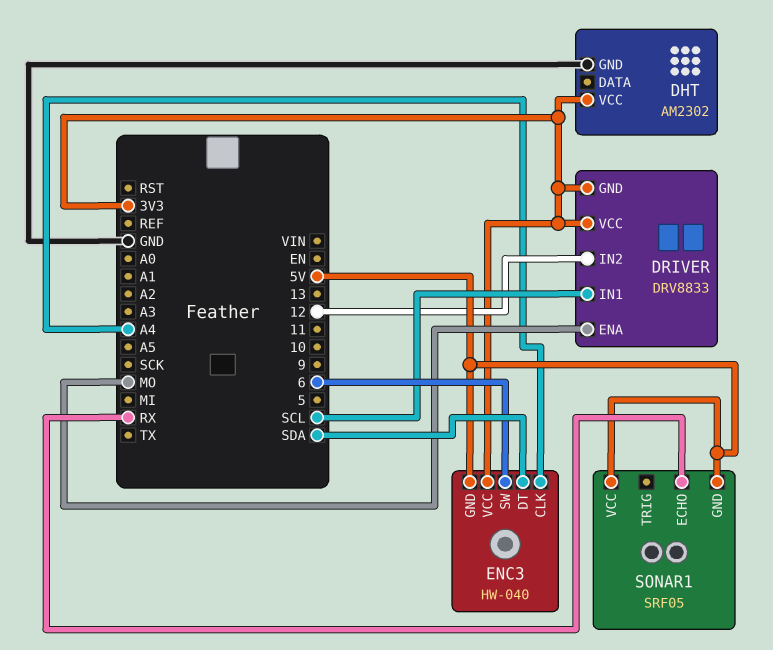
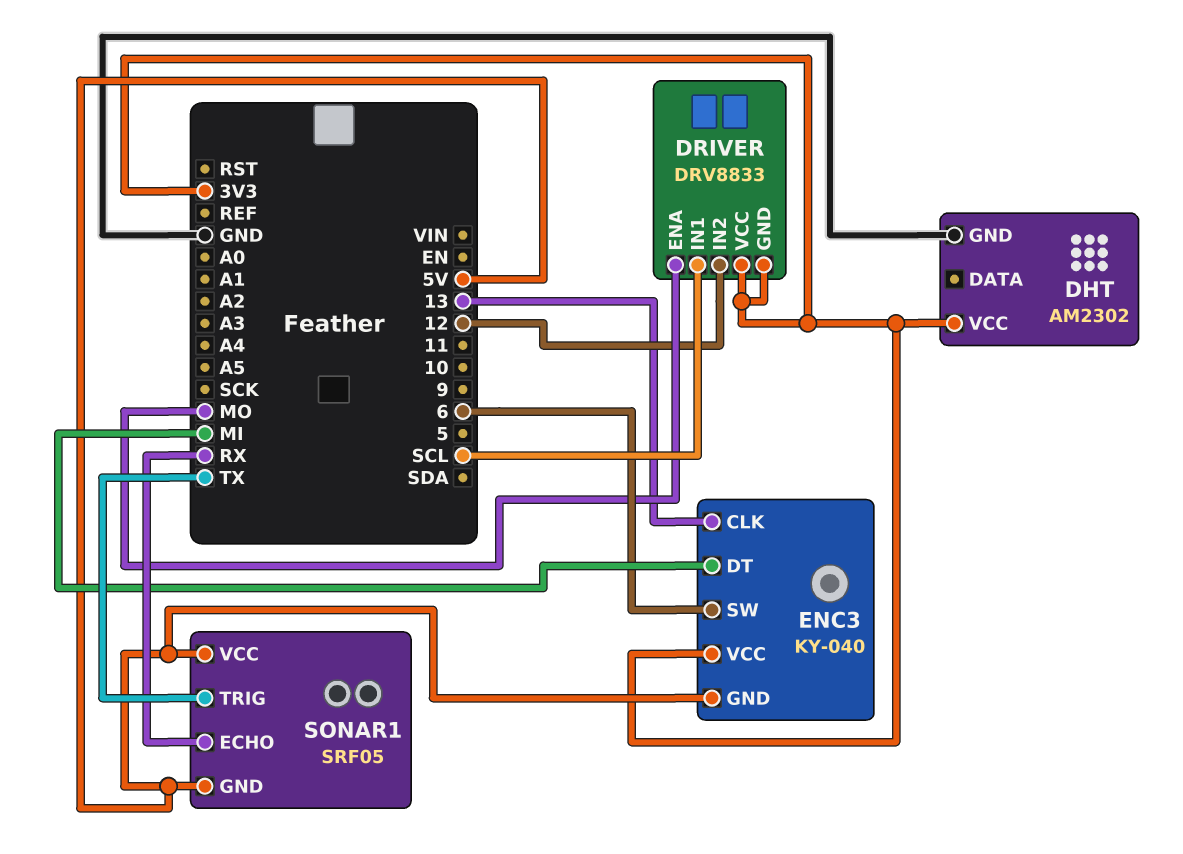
ENC3: HW-040 -> KY-040
ENC3 pin CLK: A4 -> 13
ENC3 pin DT: SDA -> MI
SONAR1 pin TRIG: none -> TX

